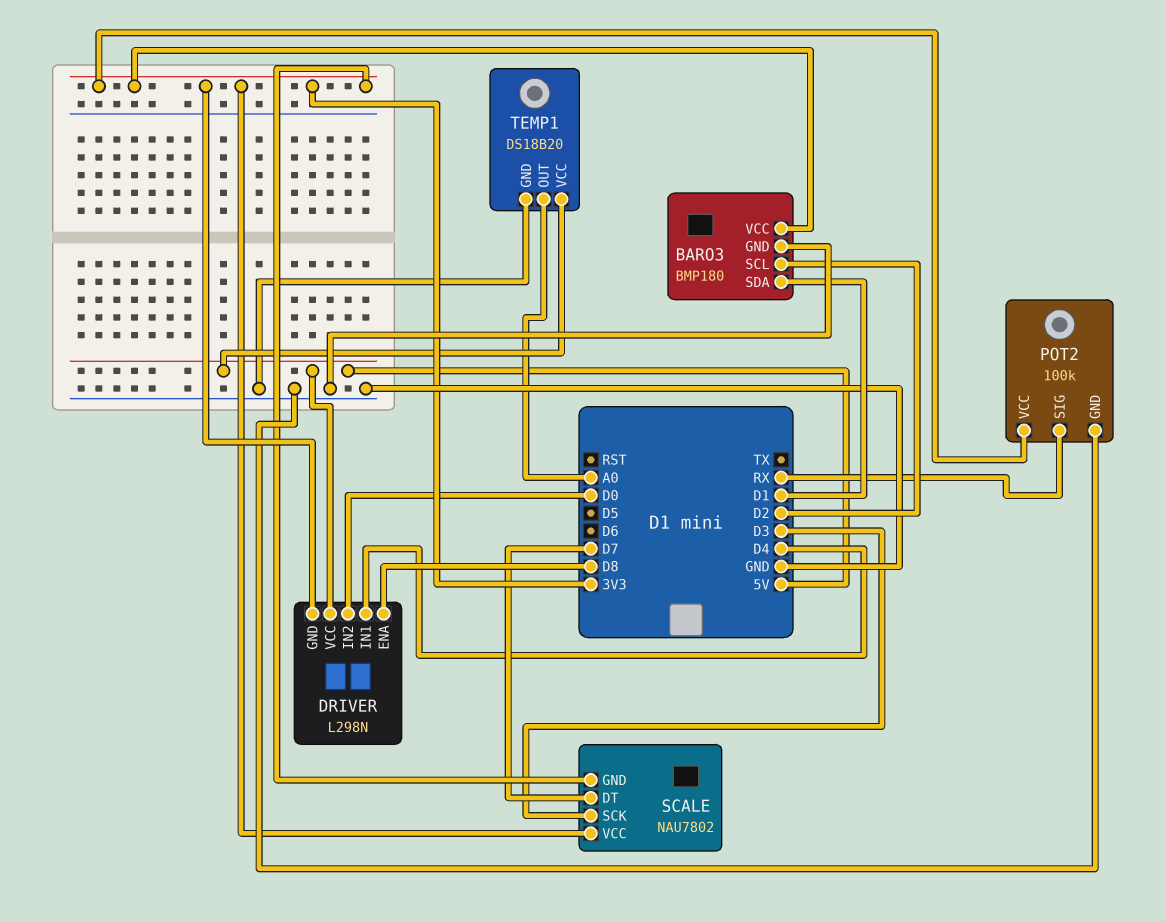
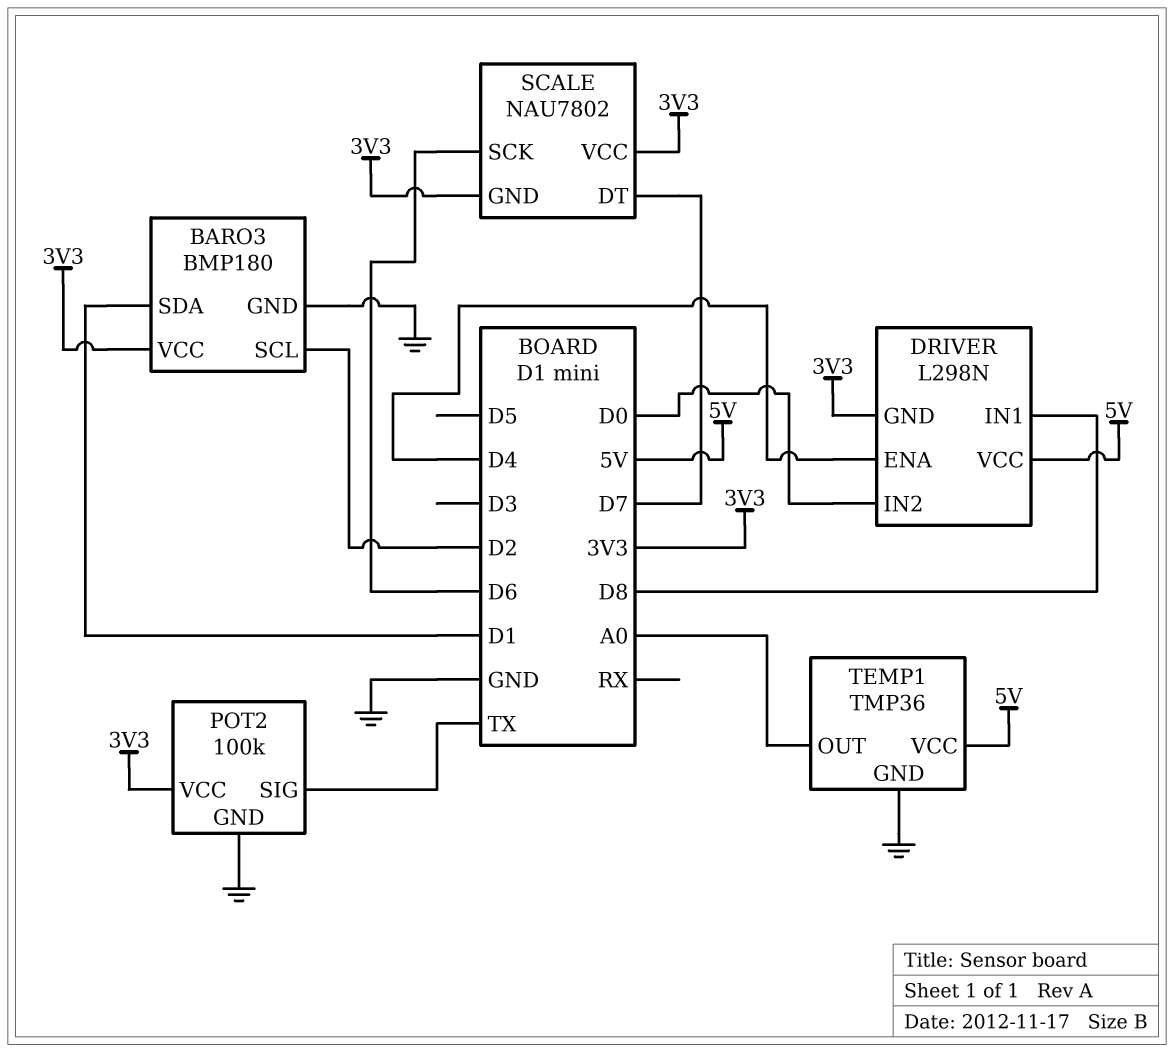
DRIVER pin ENA: D8 -> D4
DRIVER pin IN1: D4 -> D8
POT2 pin SIG: RX -> TX
SCALE pin SCK: D3 -> D6
TEMP1: DS18B20 -> TMP36

